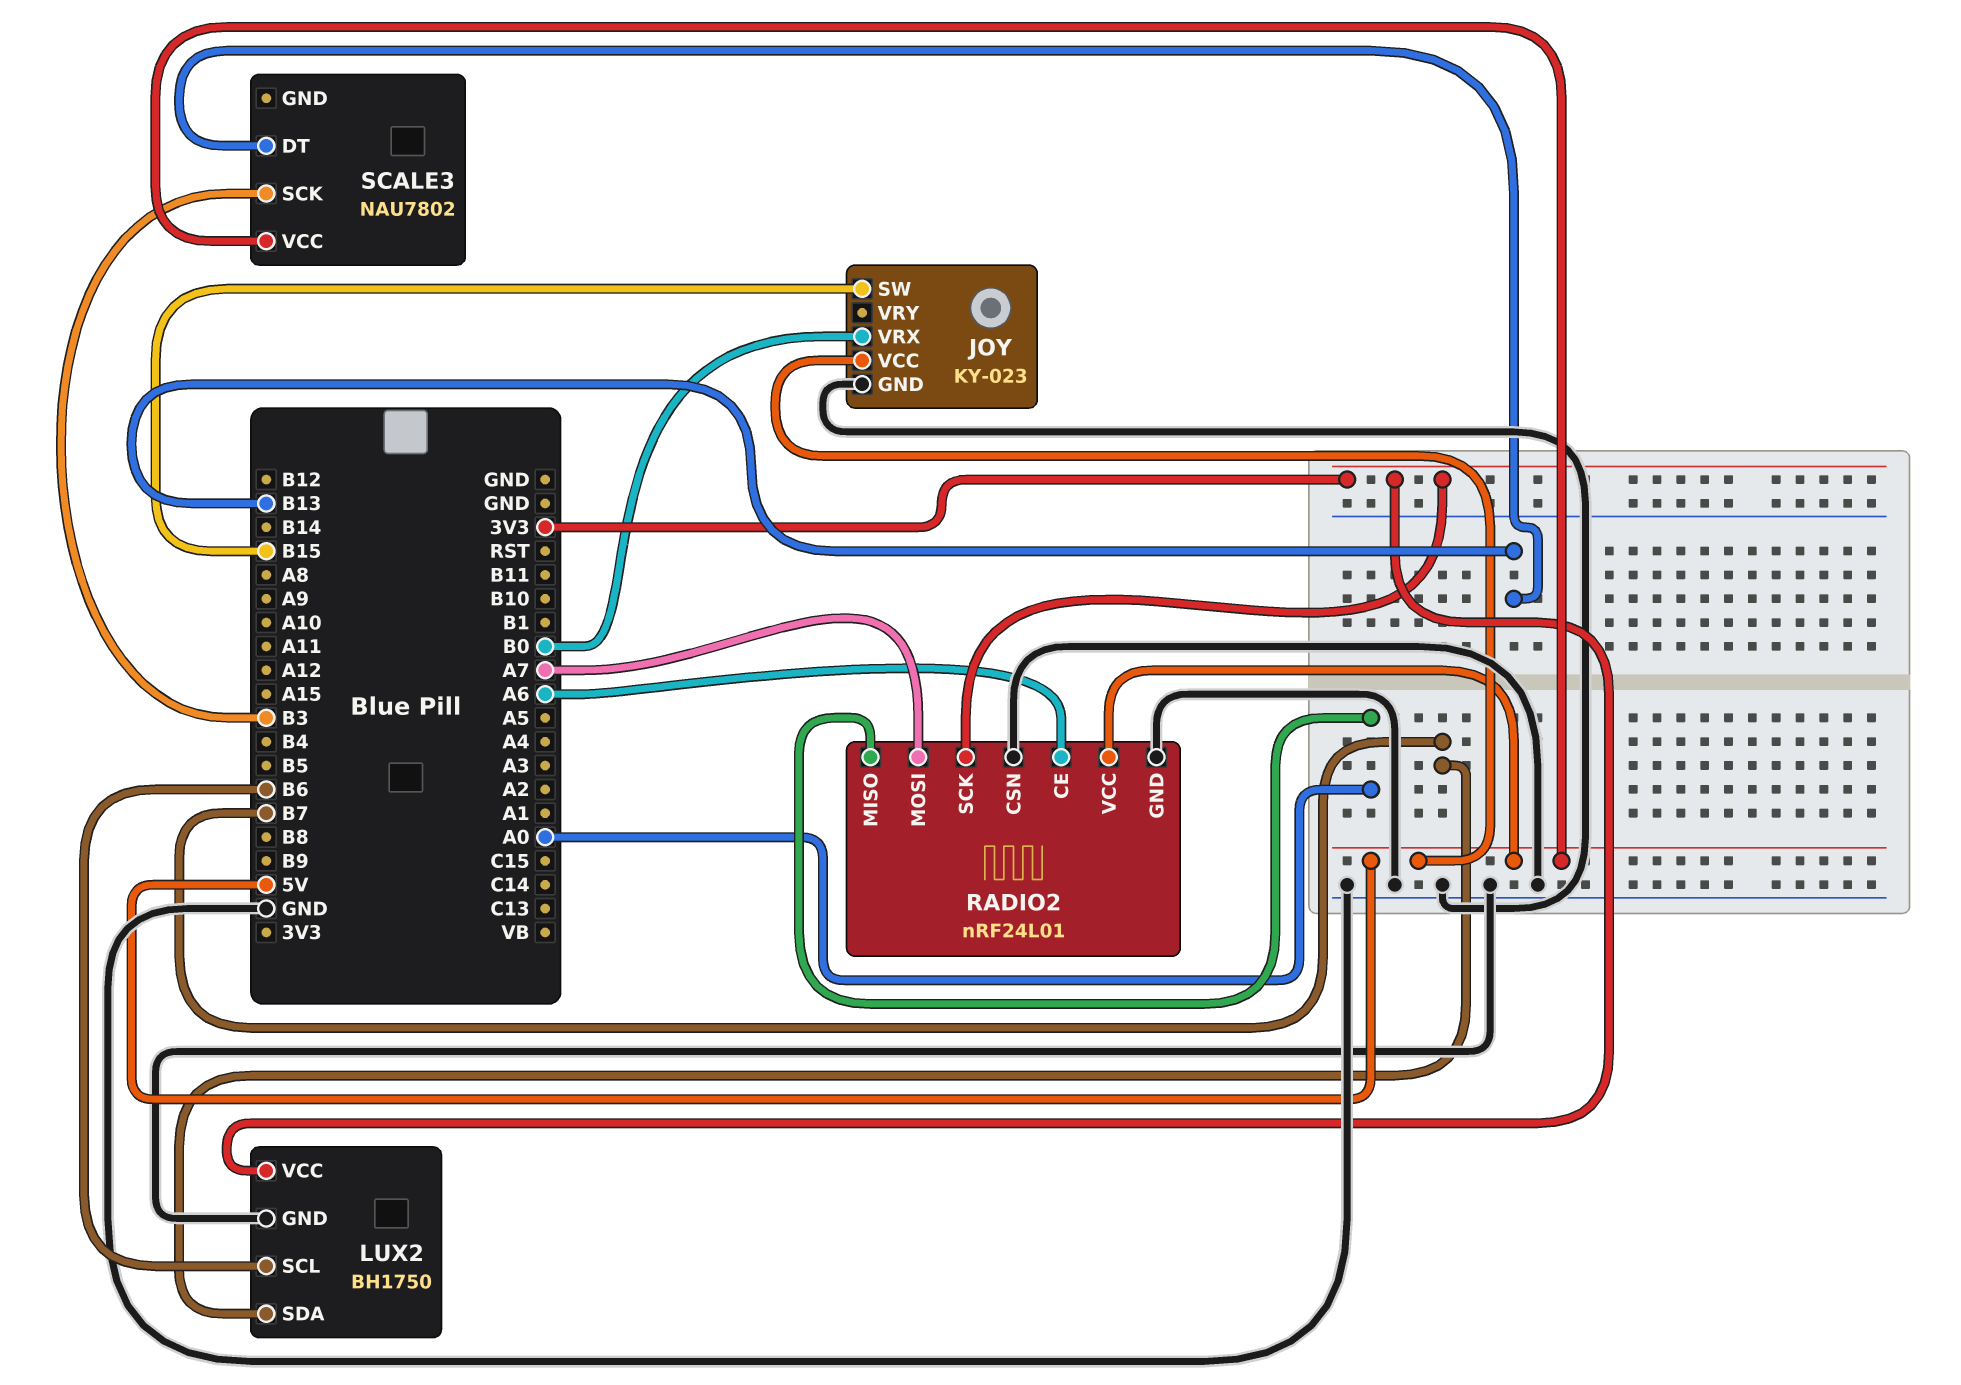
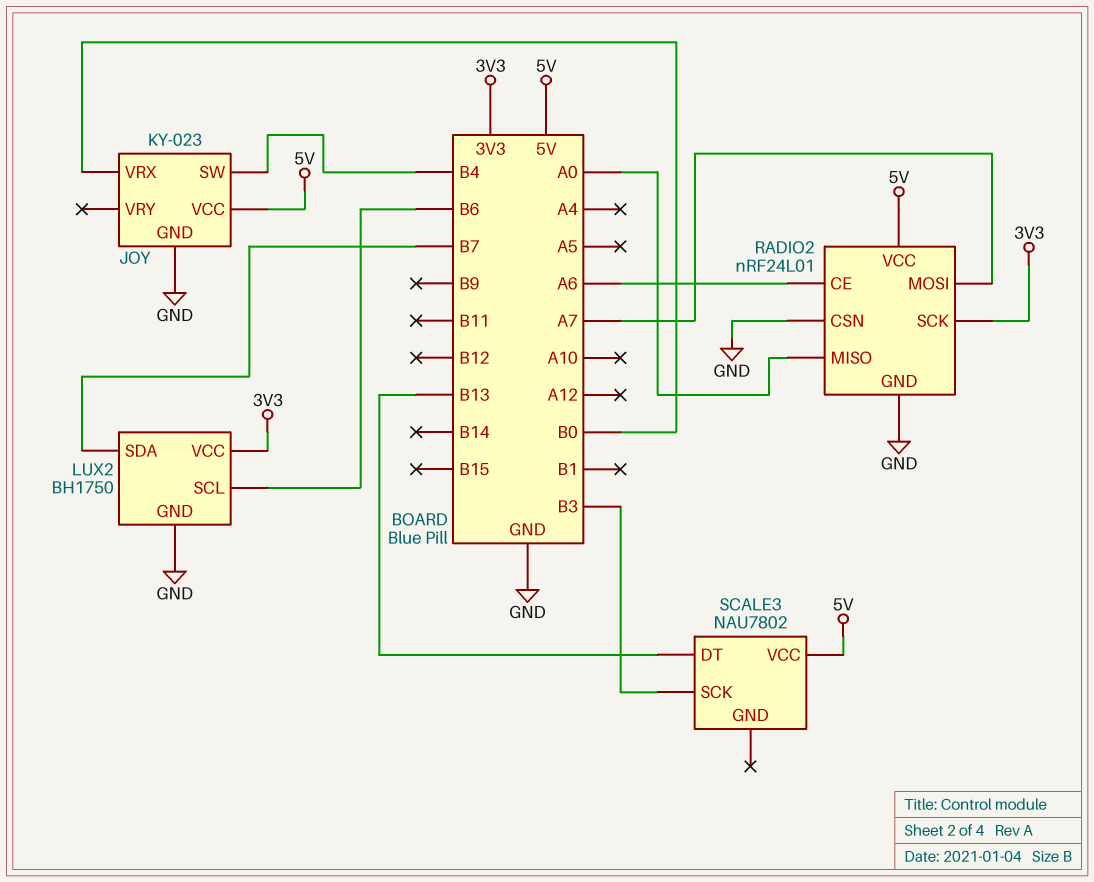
JOY pin SW: B15 -> B4

